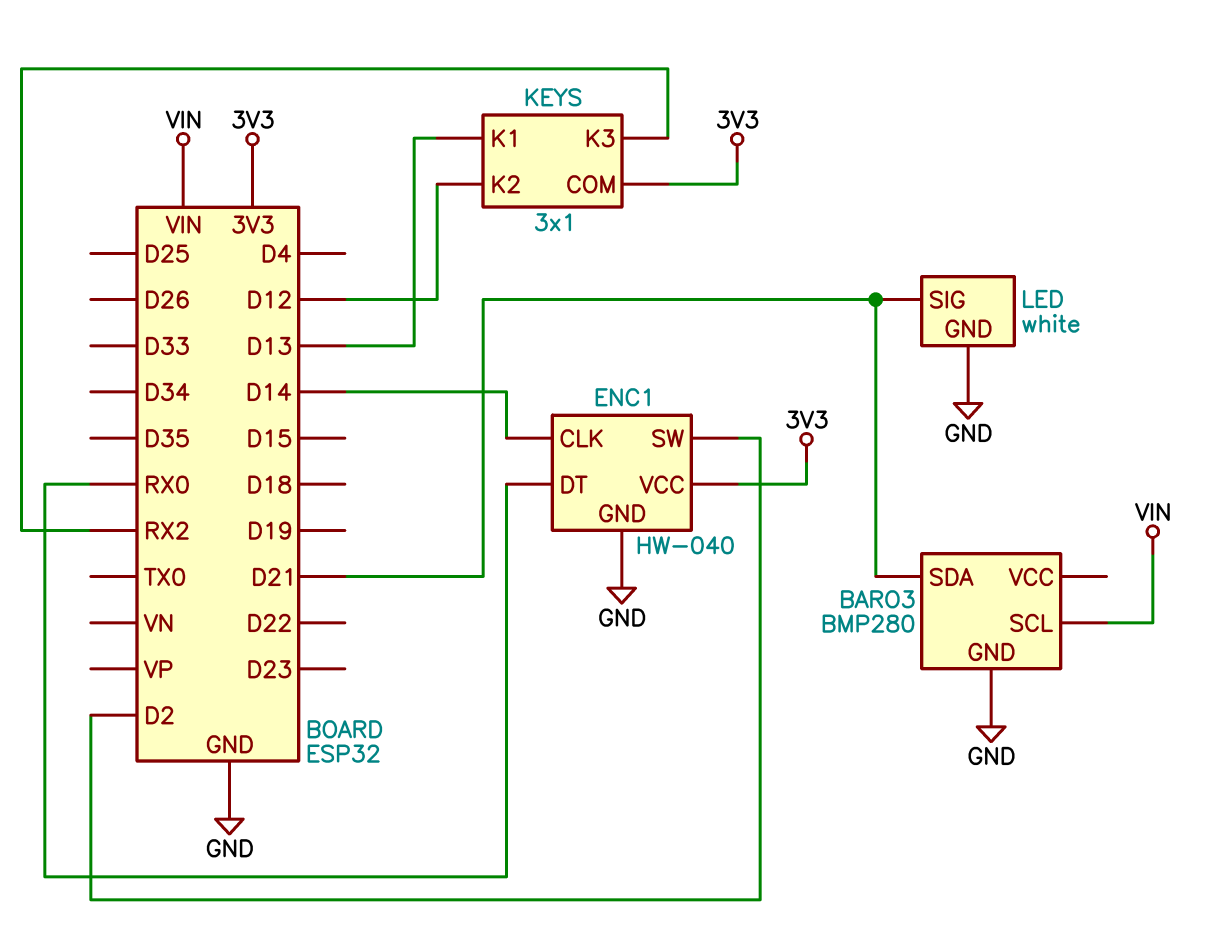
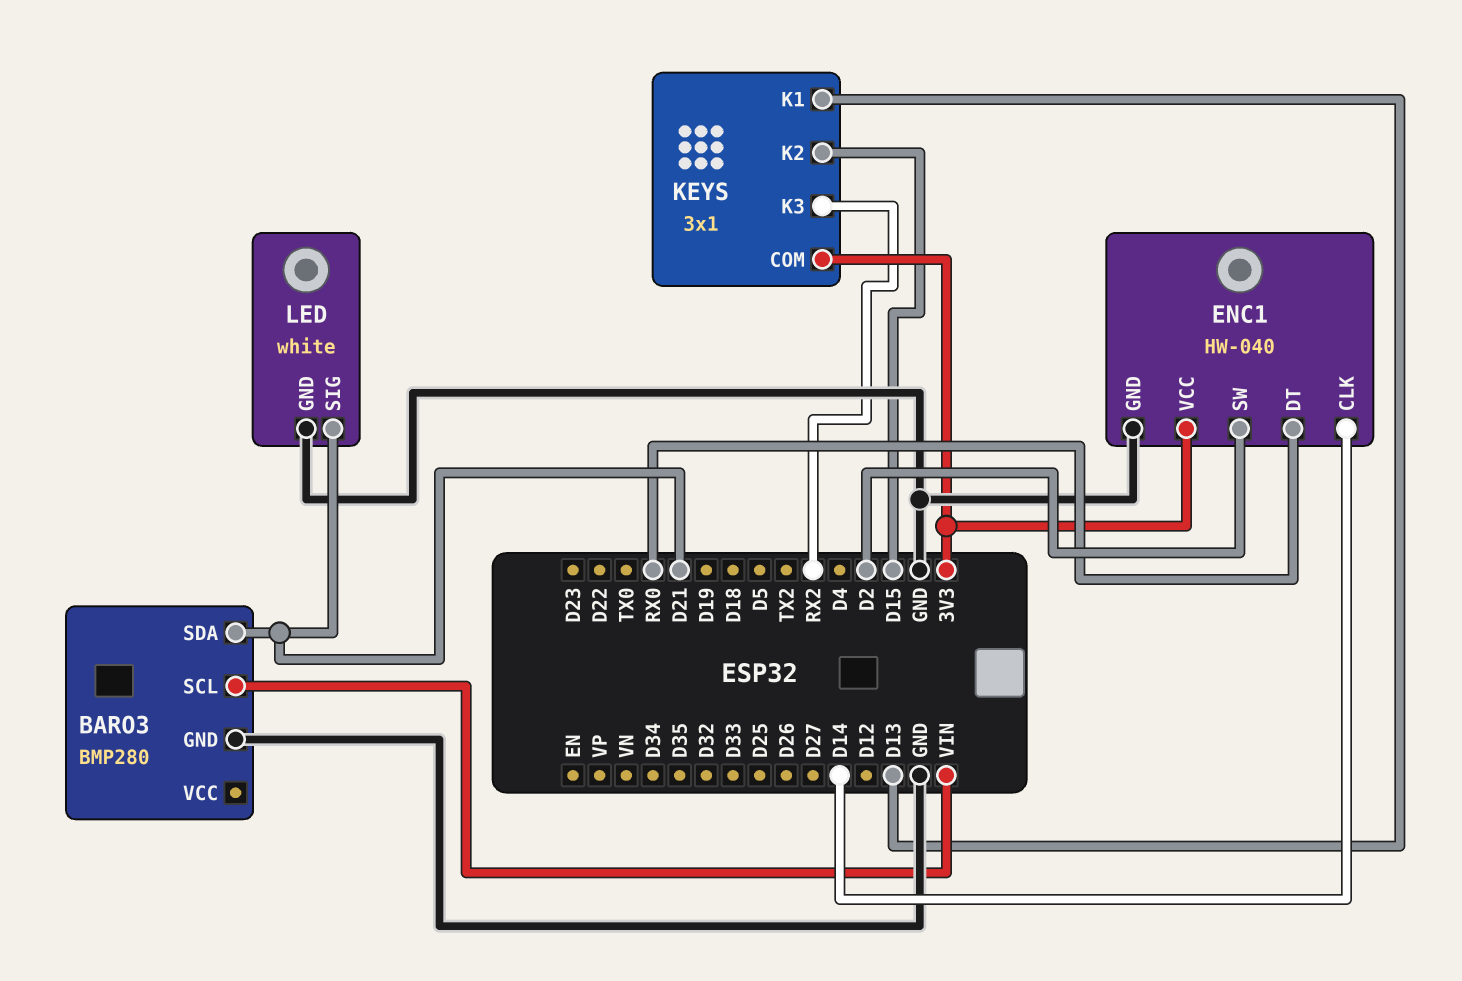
KEYS pin K2: D12 -> D15

